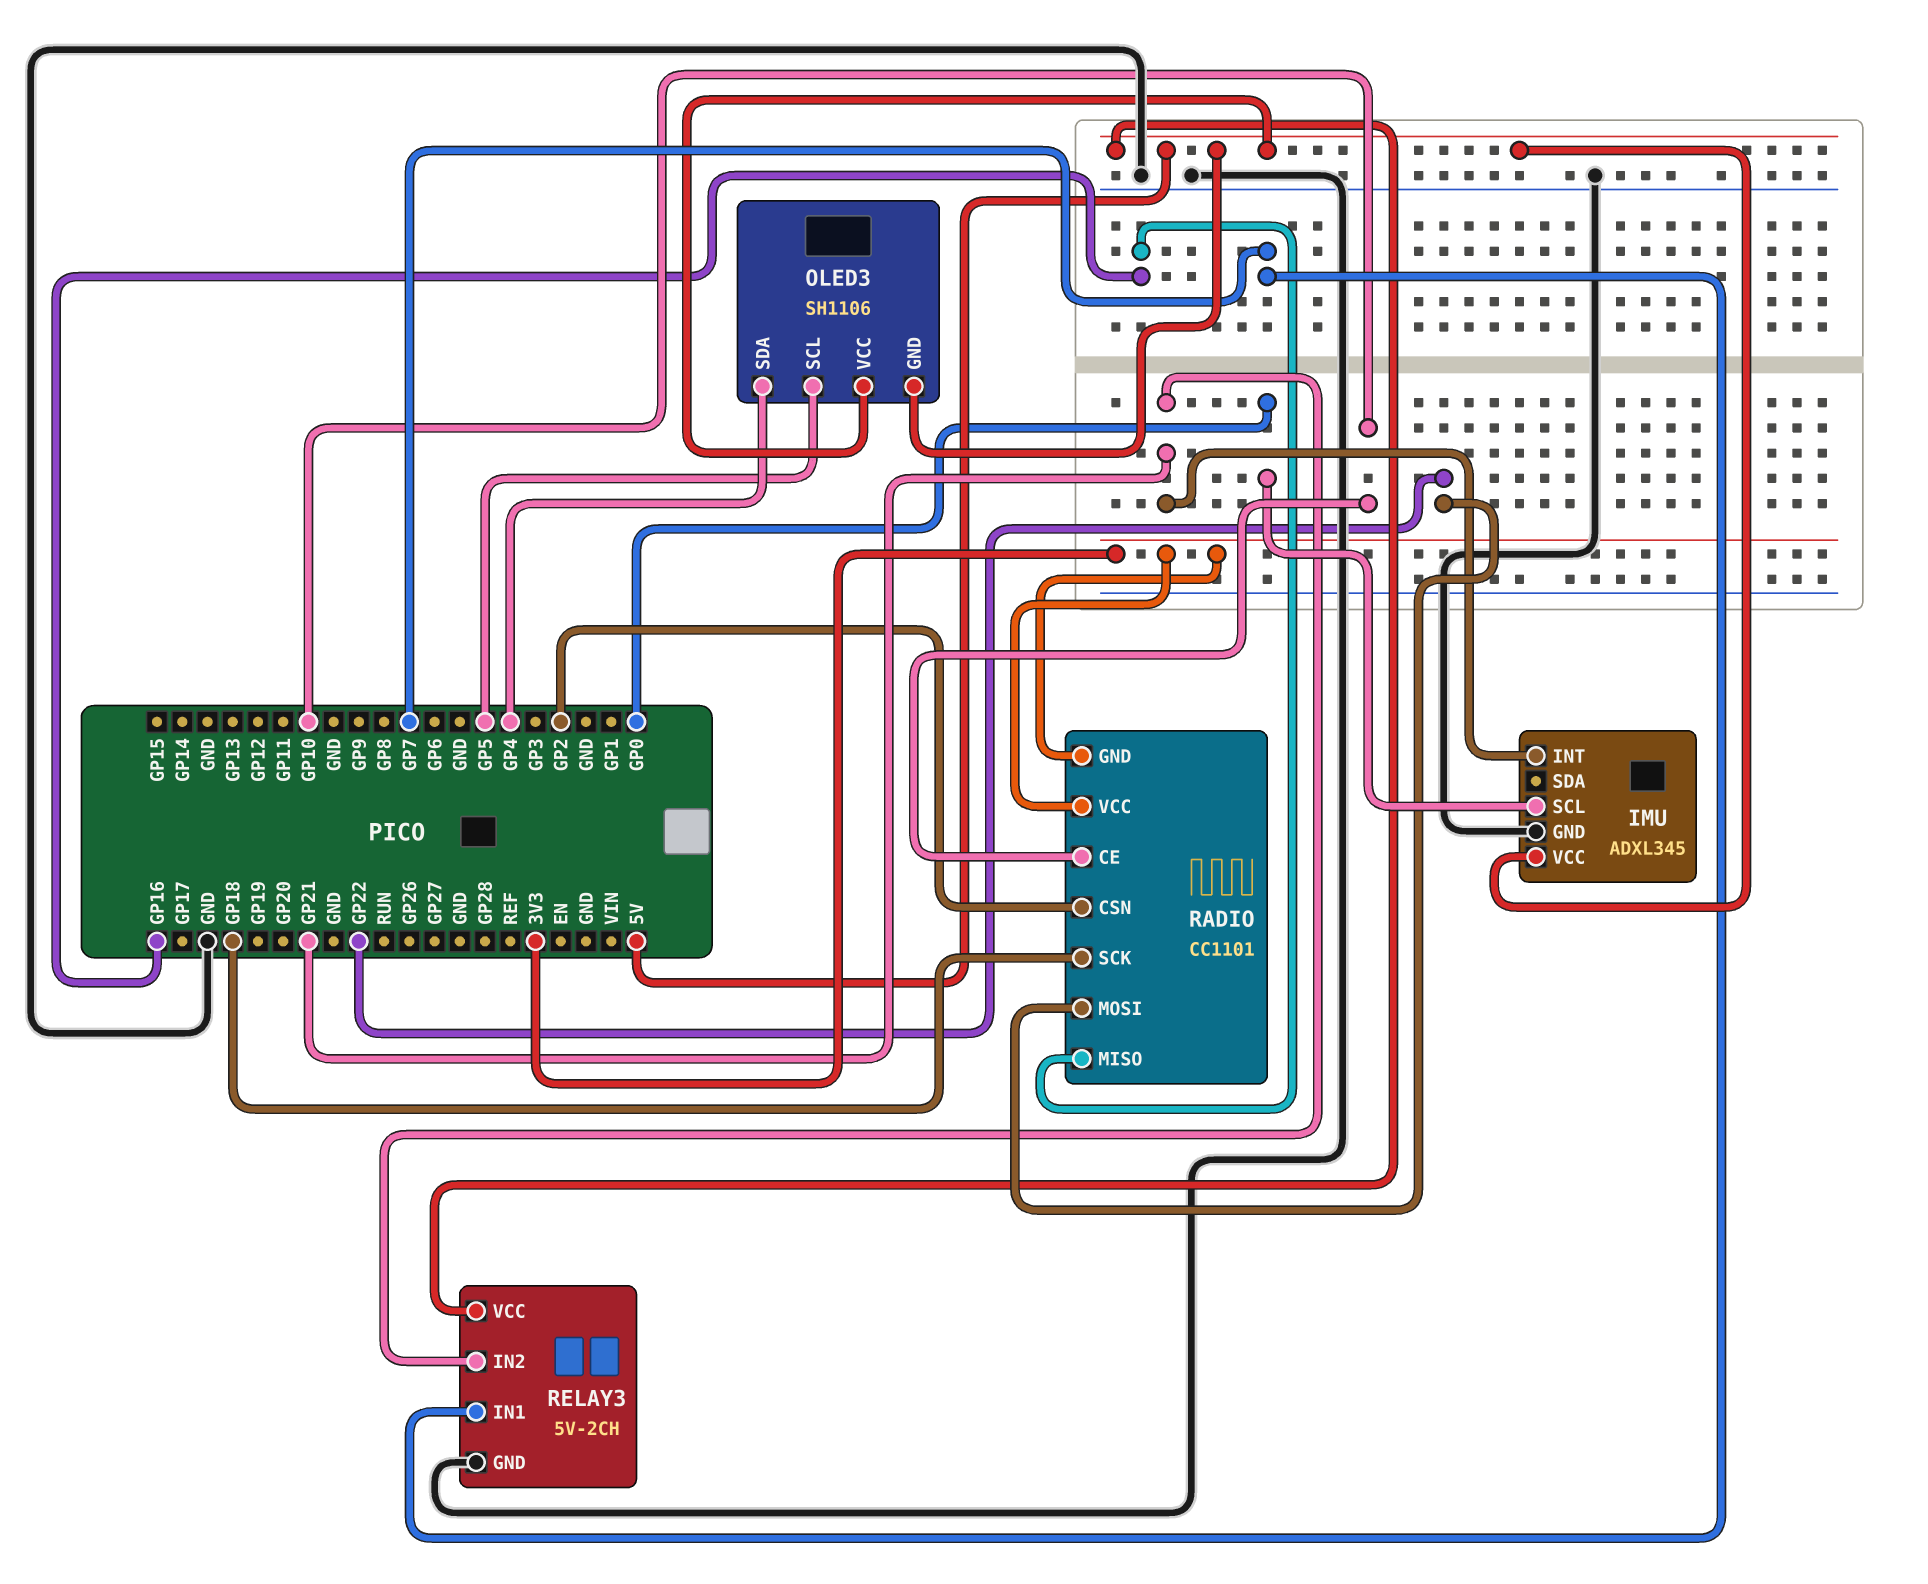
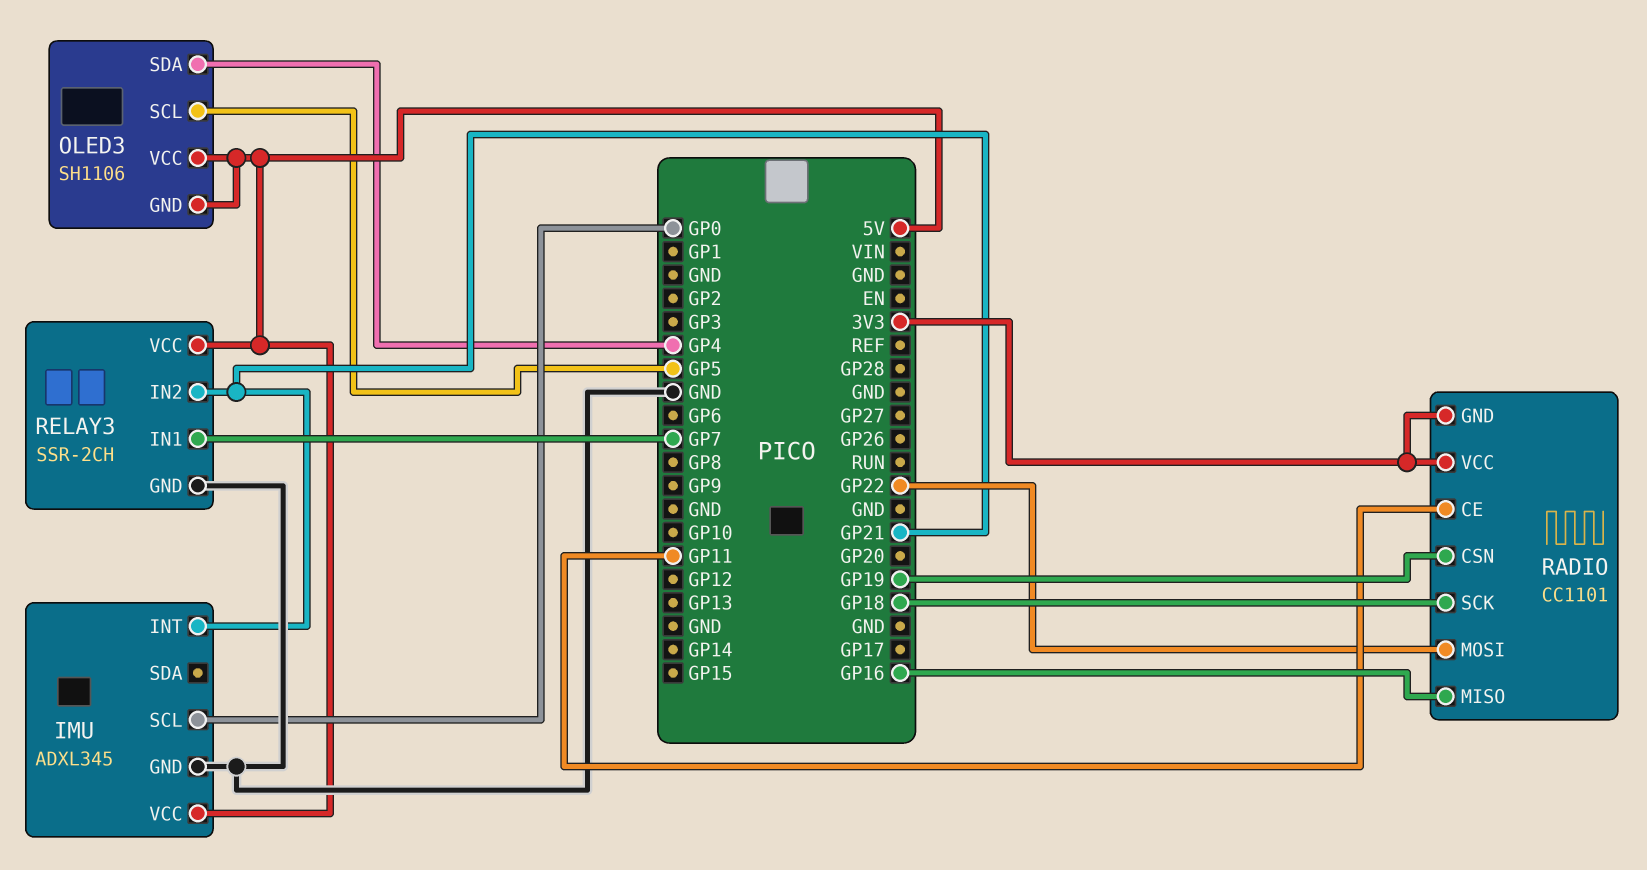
RADIO pin CE: GP10 -> GP11
RADIO pin CSN: GP2 -> GP19
RELAY3: 5V-2CH -> SSR-2CH

